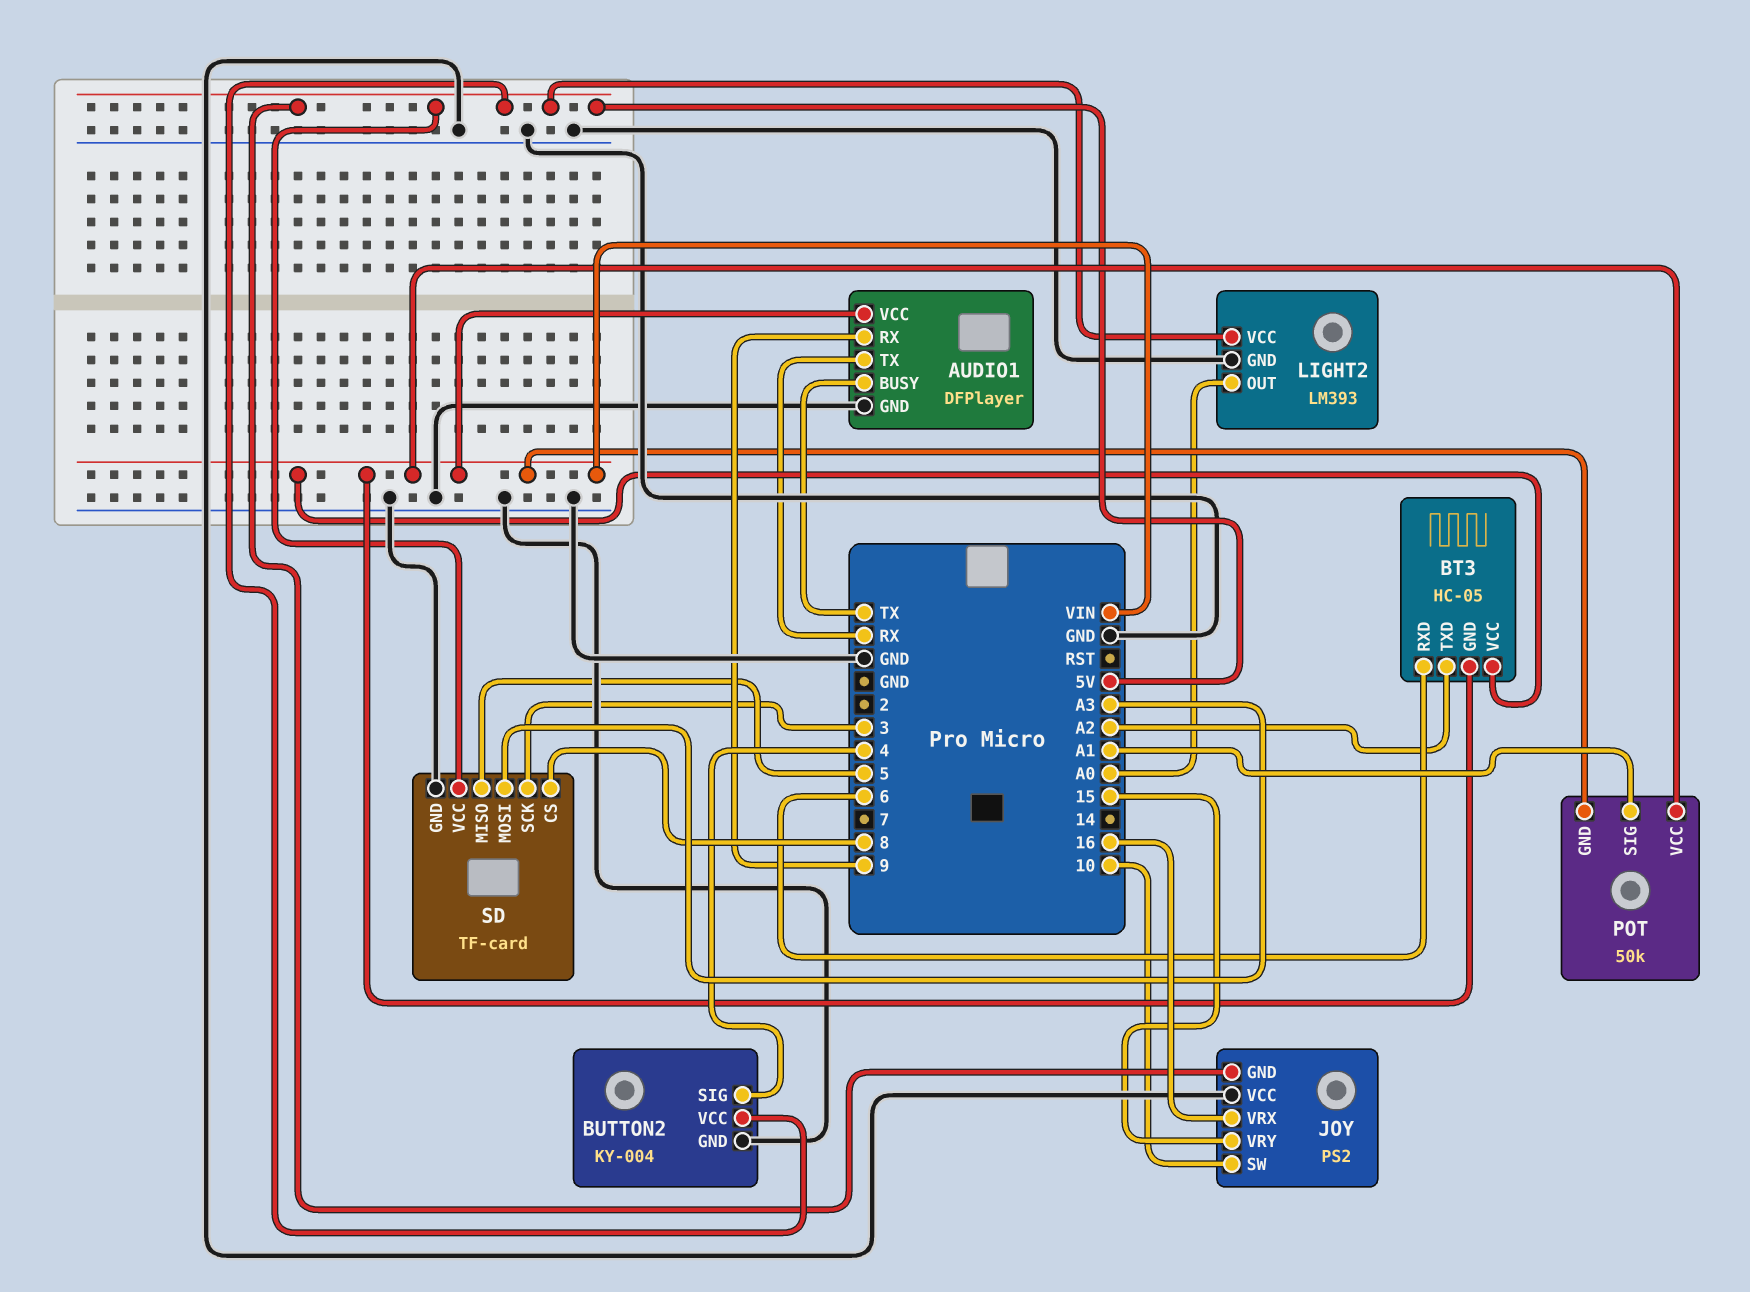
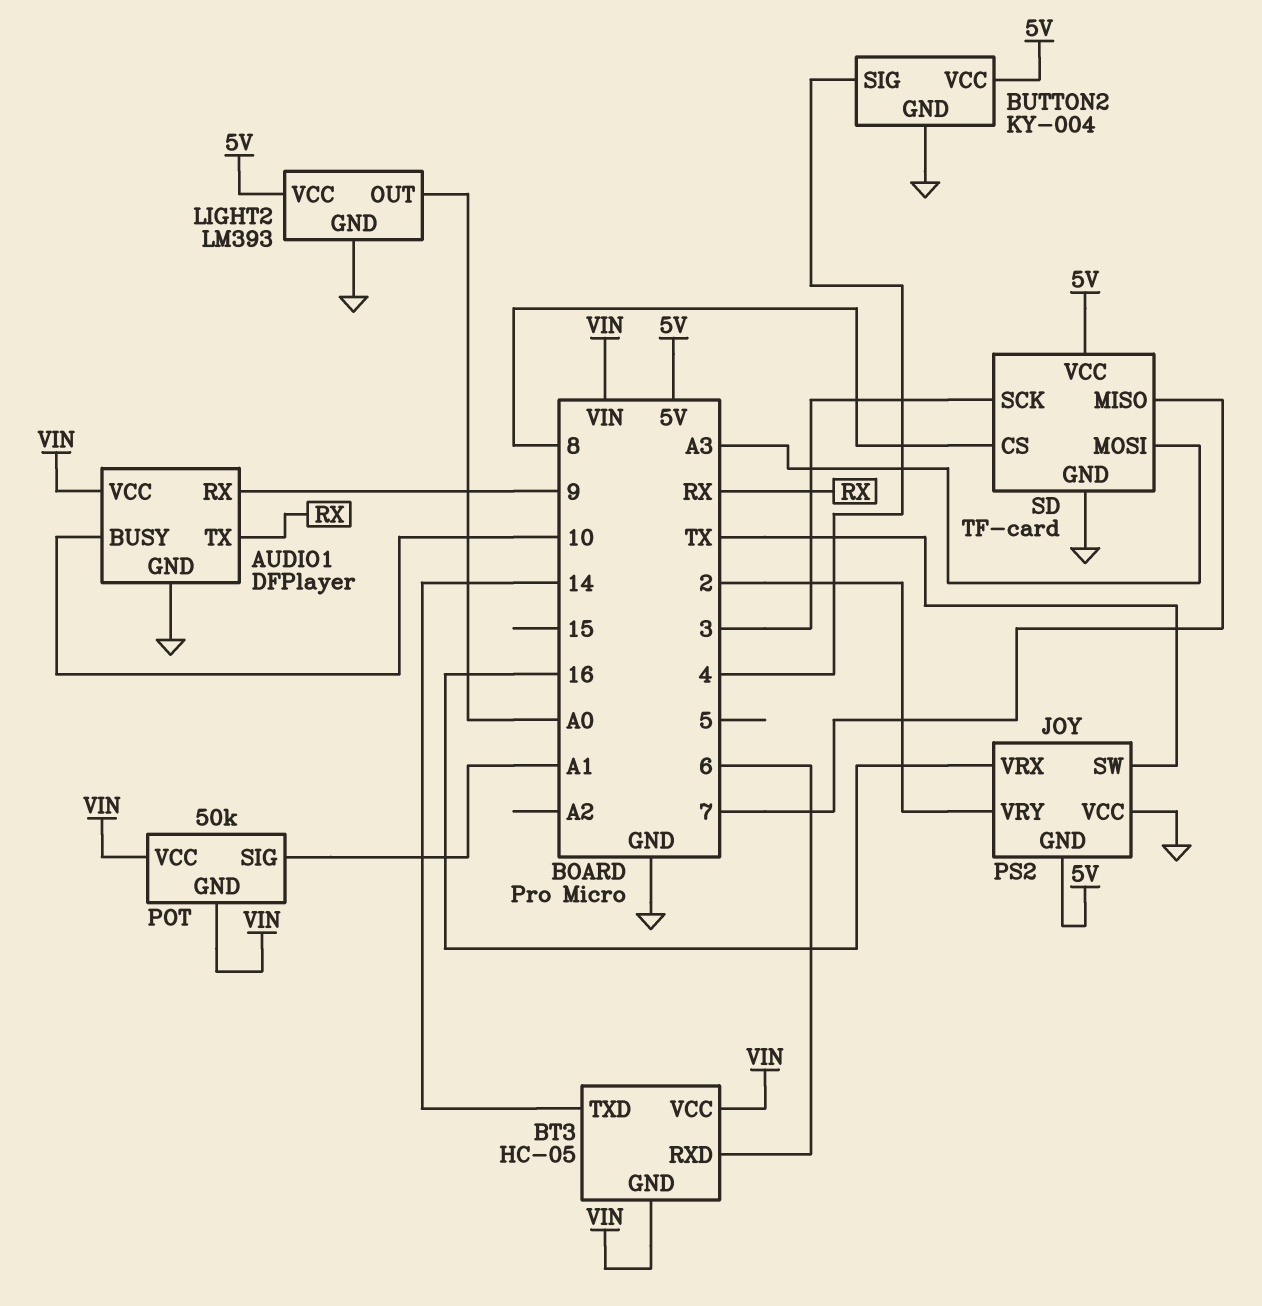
AUDIO1 pin BUSY: TX -> 10
BT3 pin TXD: A2 -> 14
JOY pin SW: 10 -> TX
JOY pin VRY: 15 -> 2
SD pin MISO: 5 -> 7

